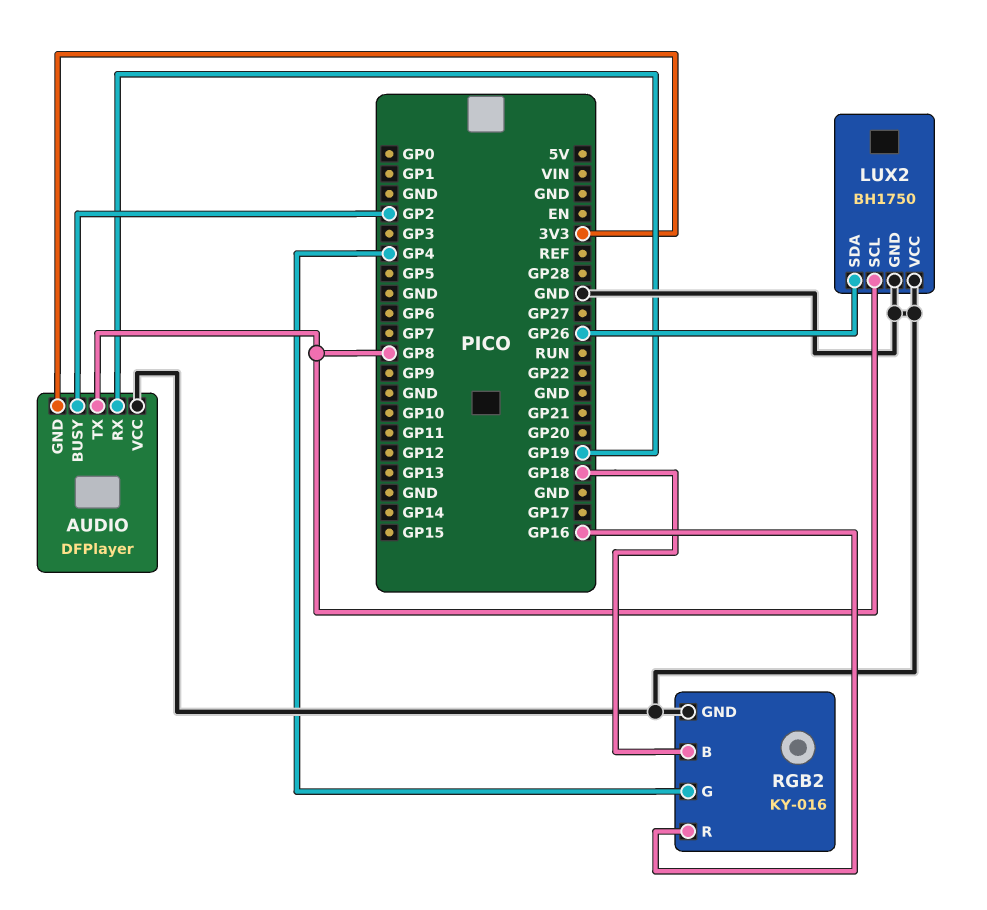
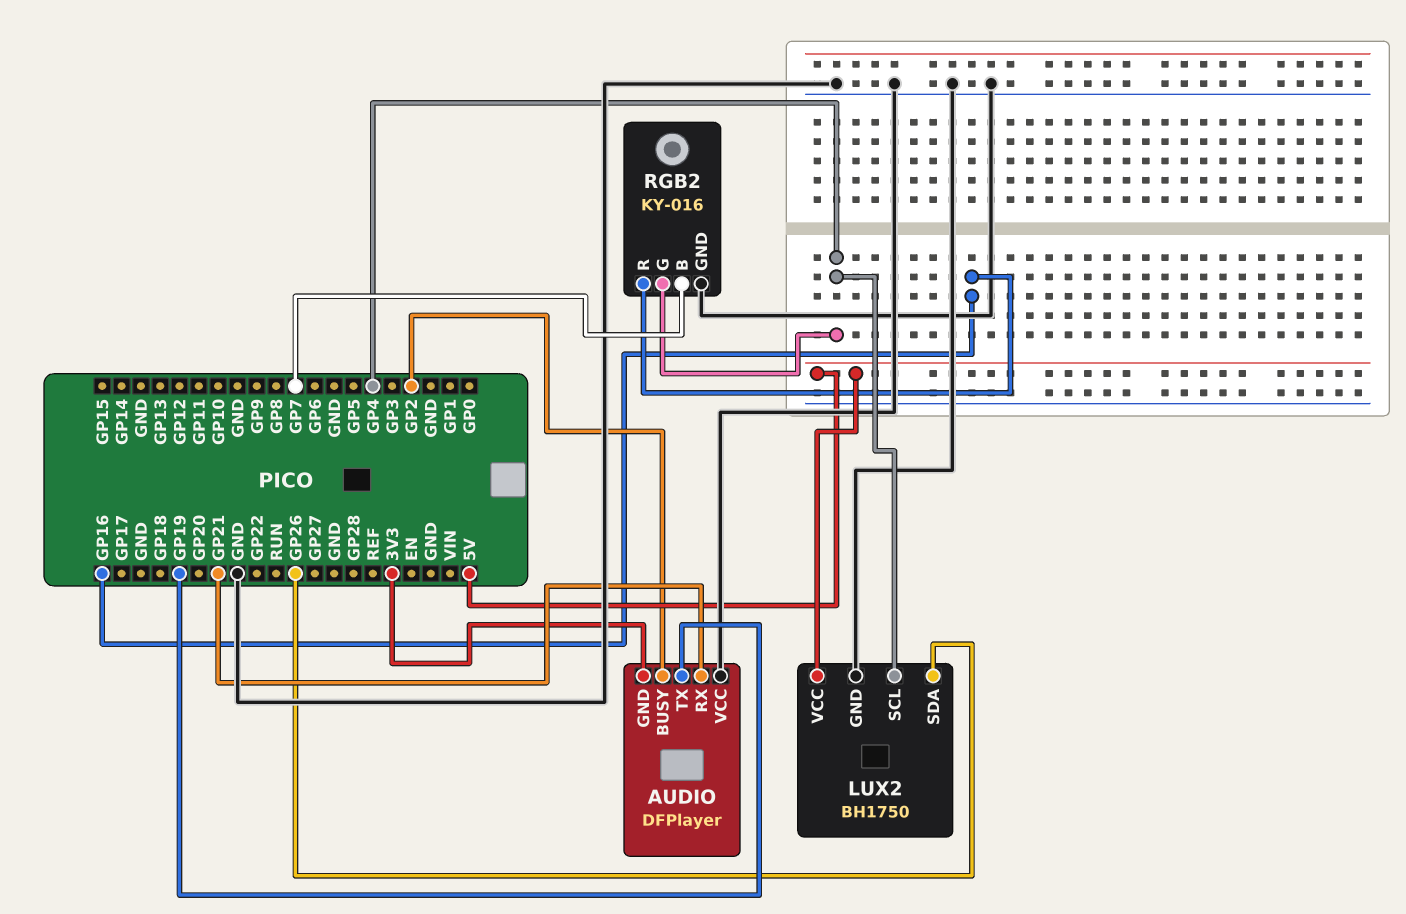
AUDIO pin RX: GP19 -> GP21
AUDIO pin TX: GP8 -> GP19
LUX2 pin SCL: GP8 -> GP4
LUX2 pin VCC: GND -> 5V
RGB2 pin B: GP18 -> GP7

